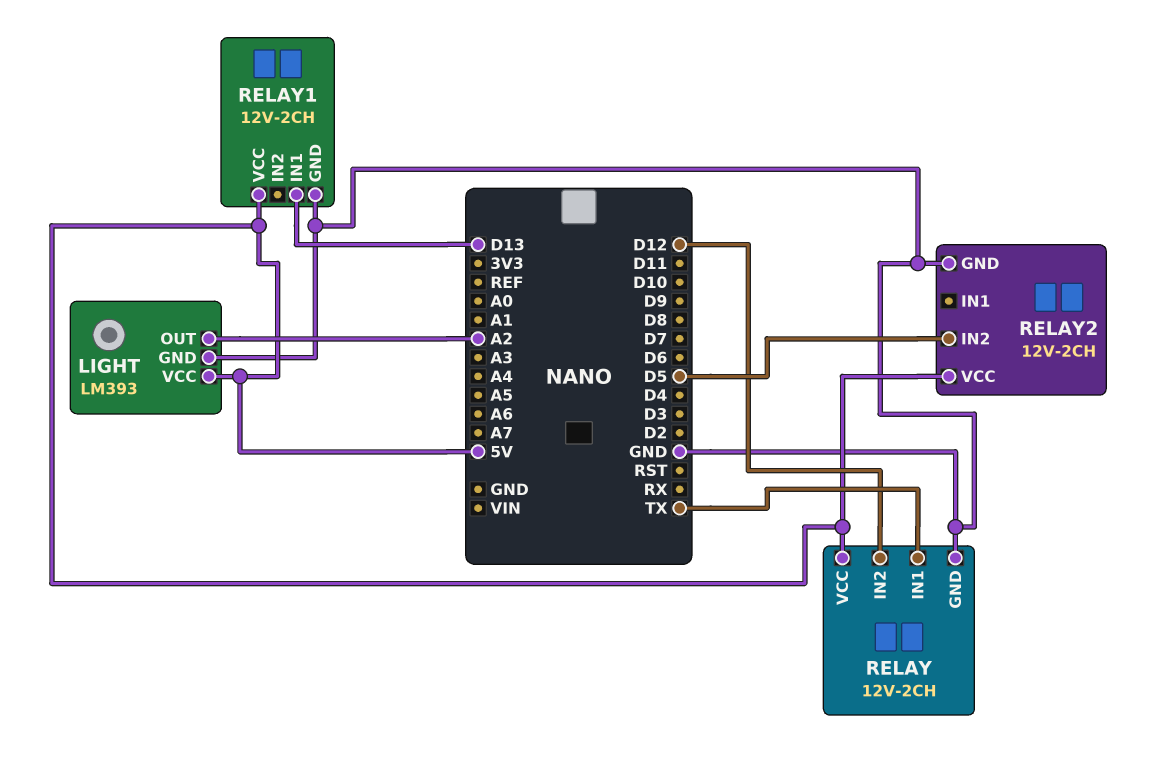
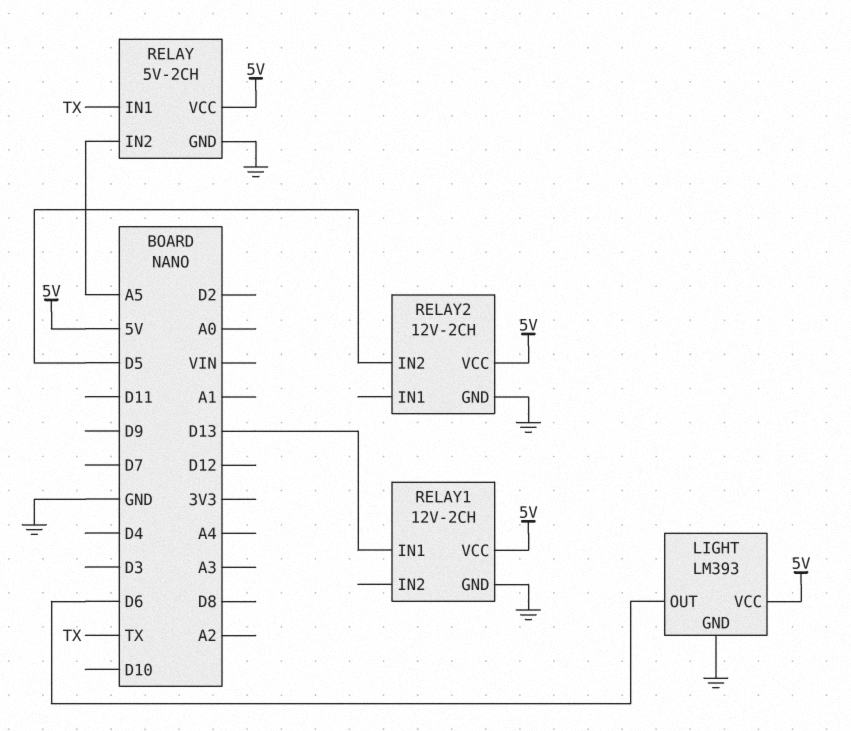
LIGHT pin OUT: A2 -> D6
RELAY: 12V-2CH -> 5V-2CH
RELAY pin IN2: D12 -> A5

